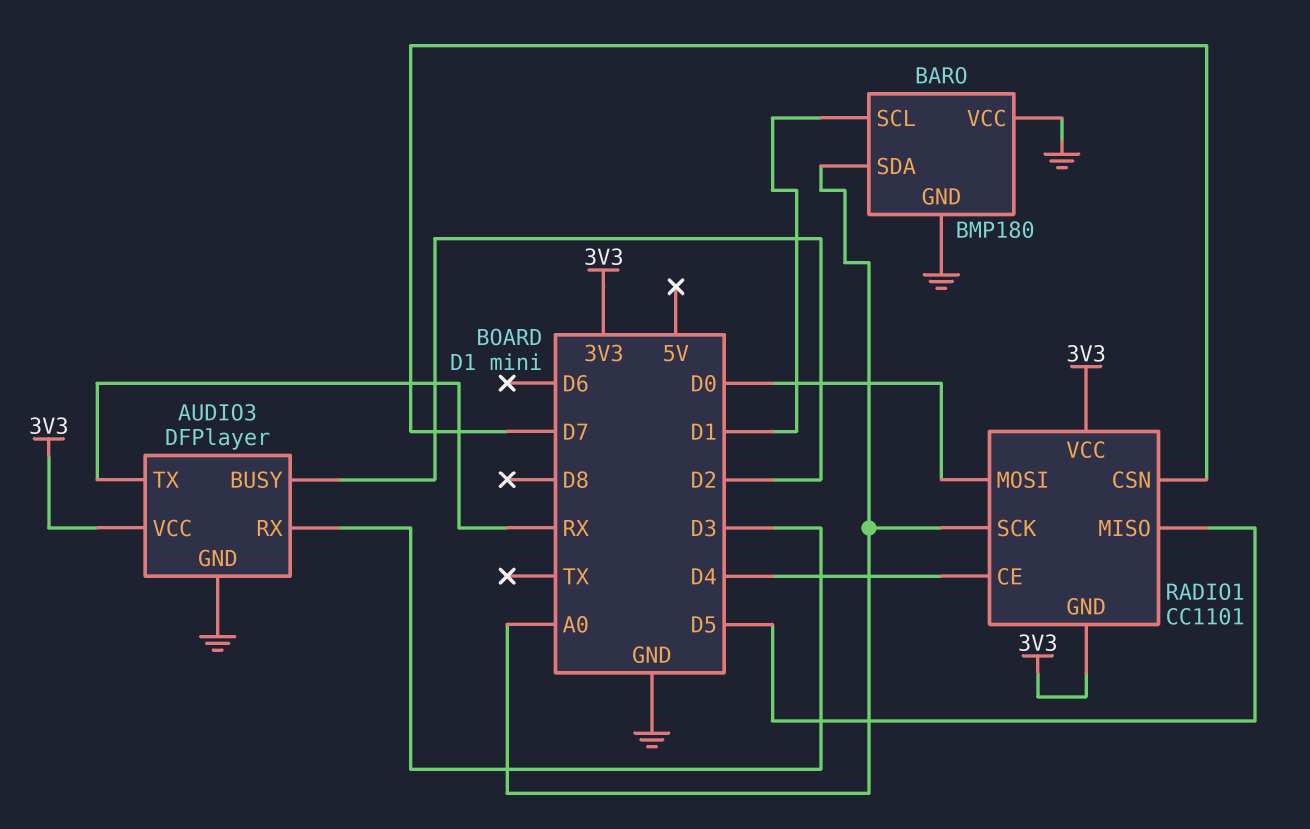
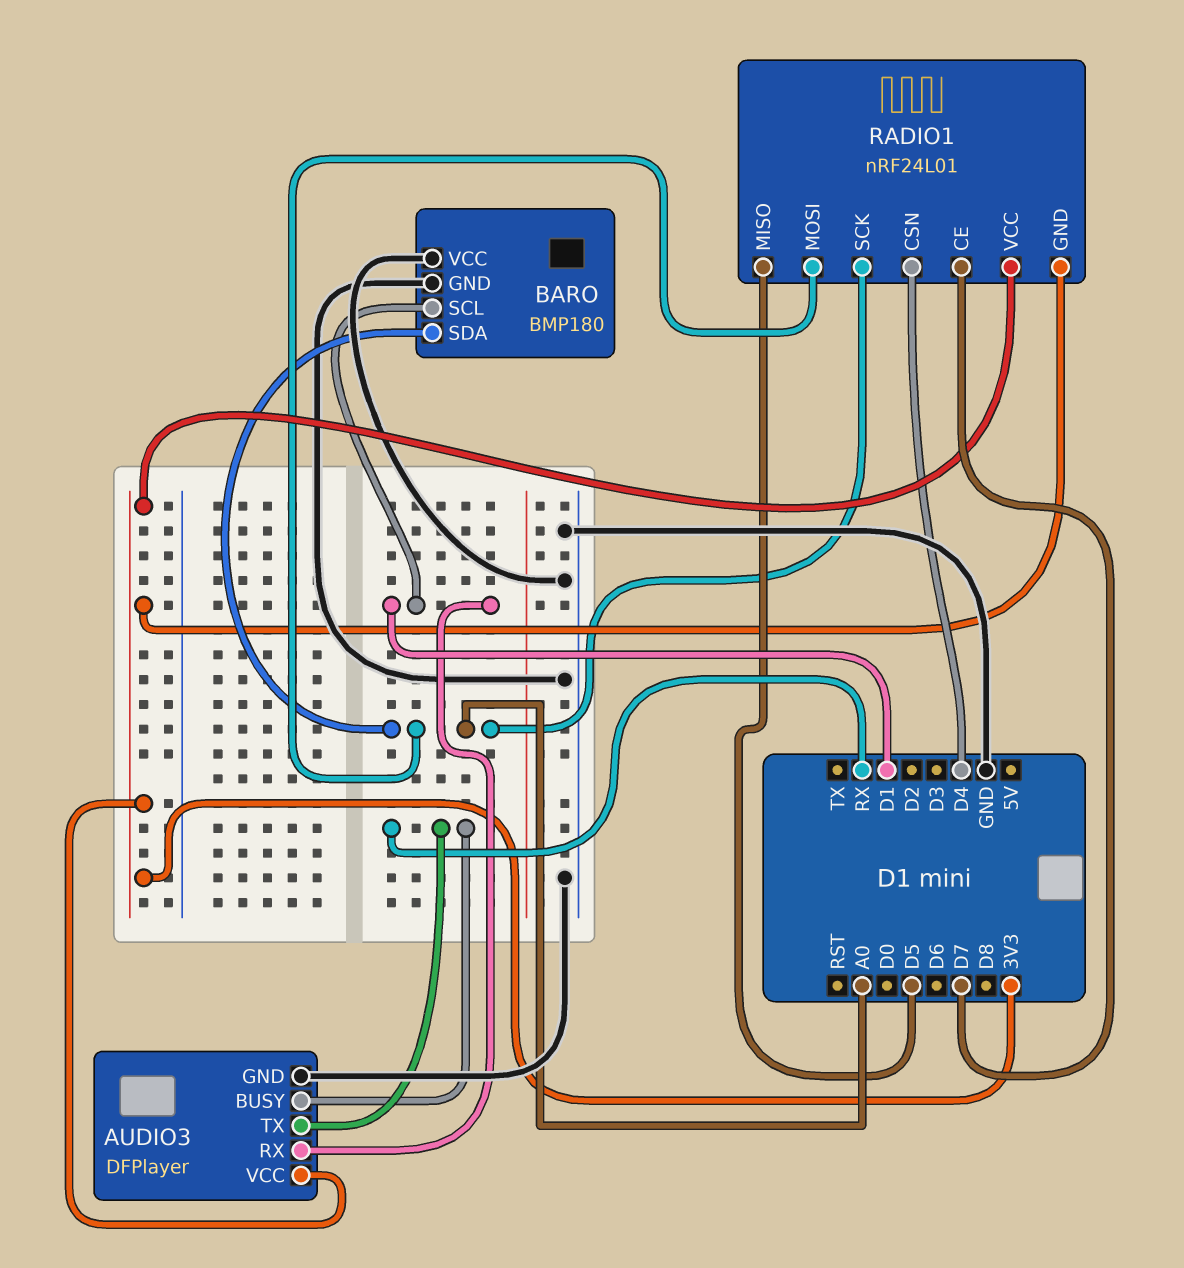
AUDIO3 pin BUSY: D2 -> RX
AUDIO3 pin RX: D3 -> D1
RADIO1: CC1101 -> nRF24L01
RADIO1 pin CE: D4 -> D7
RADIO1 pin CSN: D7 -> D4
RADIO1 pin MOSI: D0 -> A0

